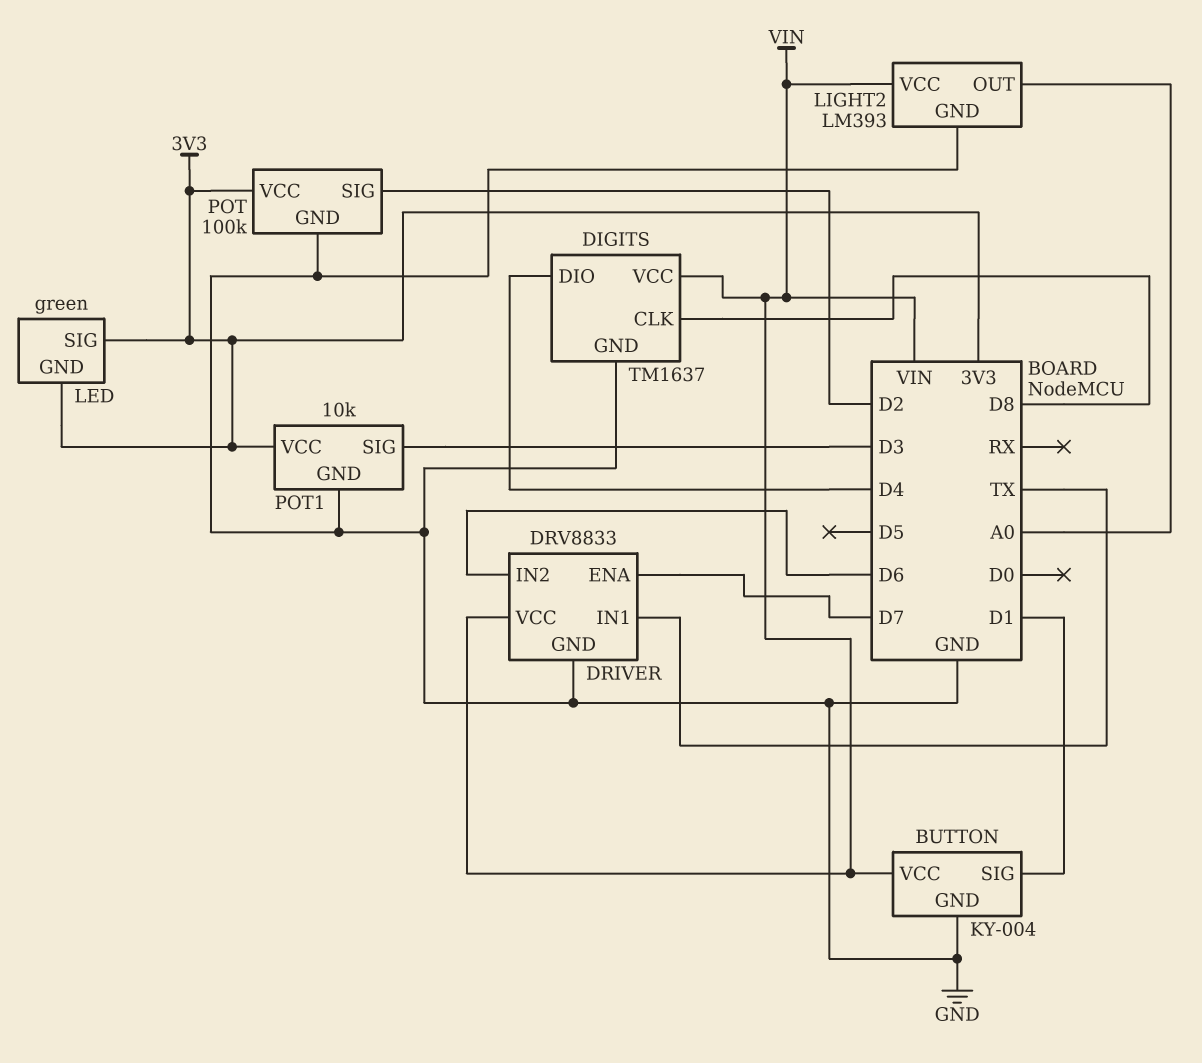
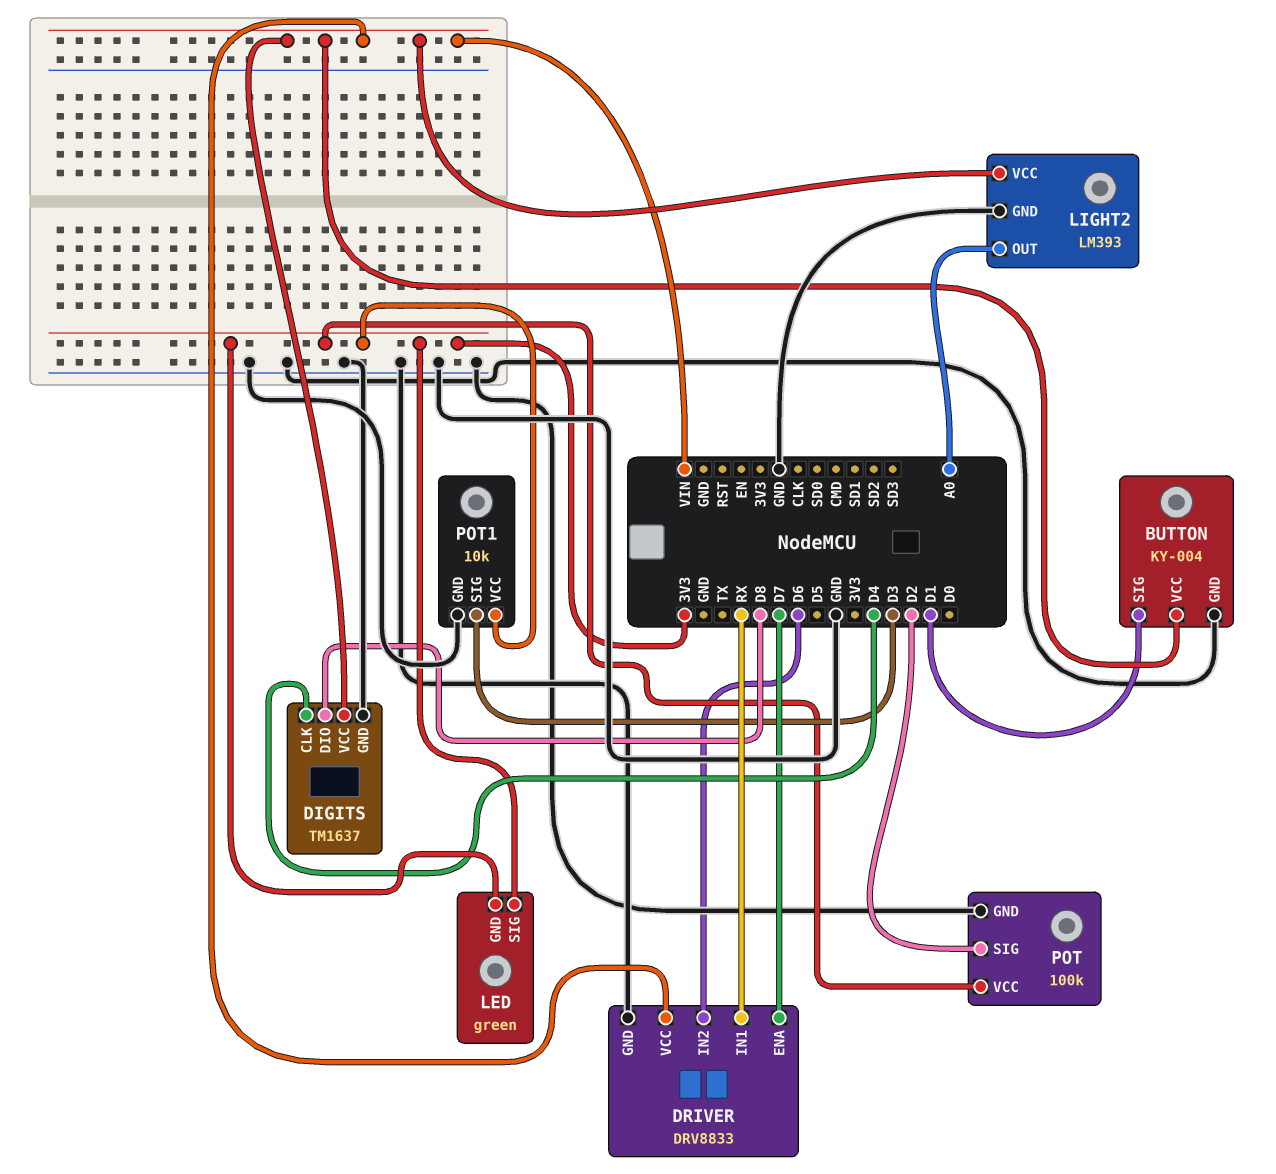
DIGITS pin CLK: D8 -> D4
DIGITS pin DIO: D4 -> D8
DRIVER pin IN1: TX -> RX

